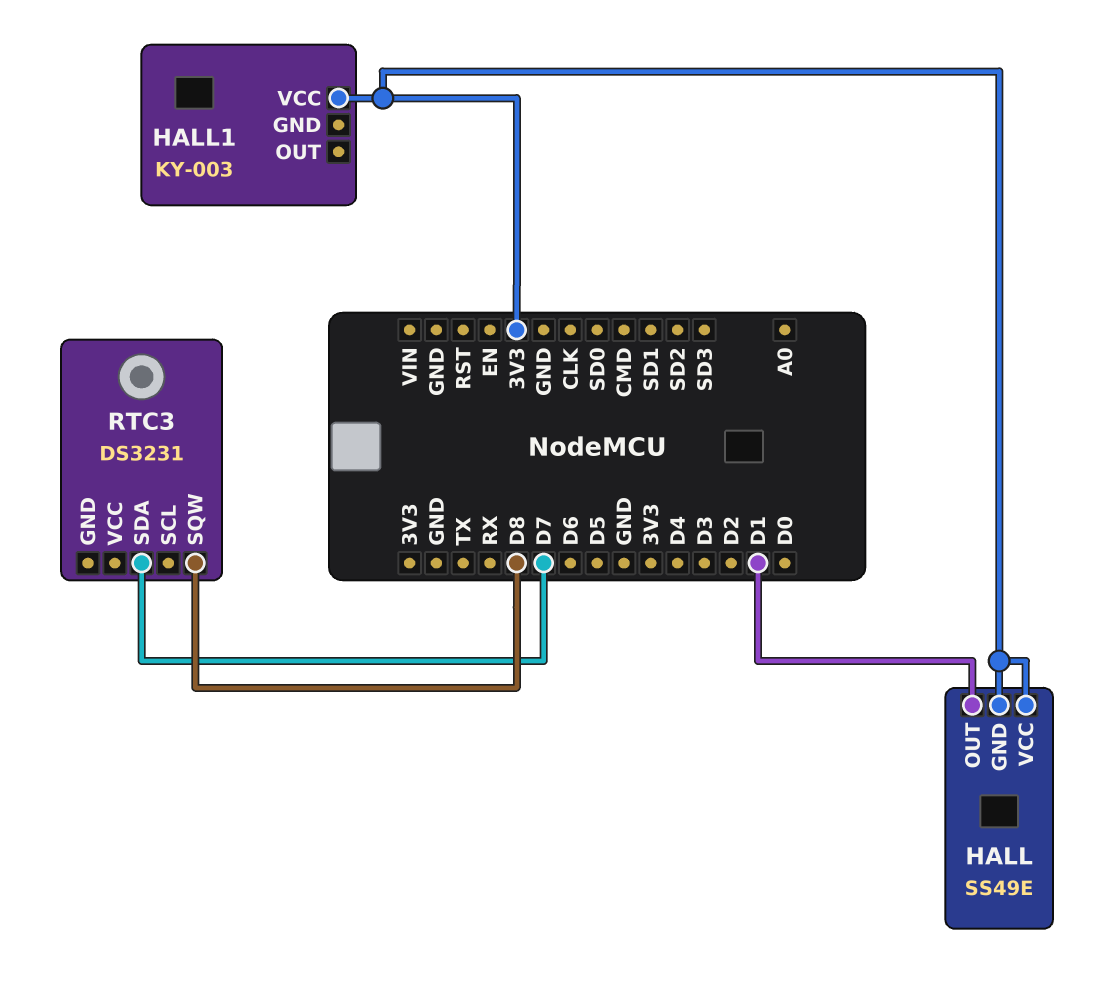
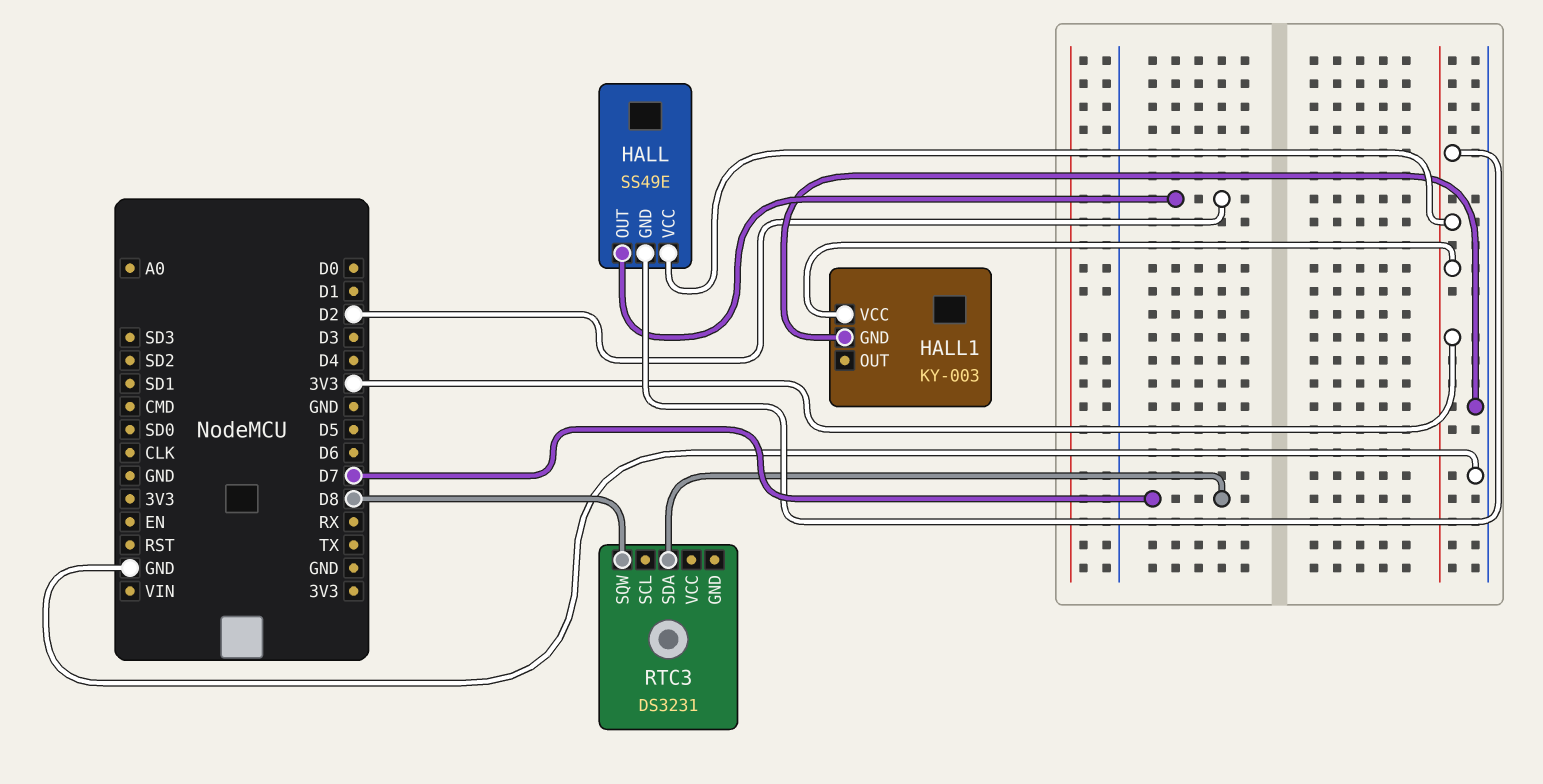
HALL pin OUT: D1 -> D2
HALL1 pin GND: none -> GND

